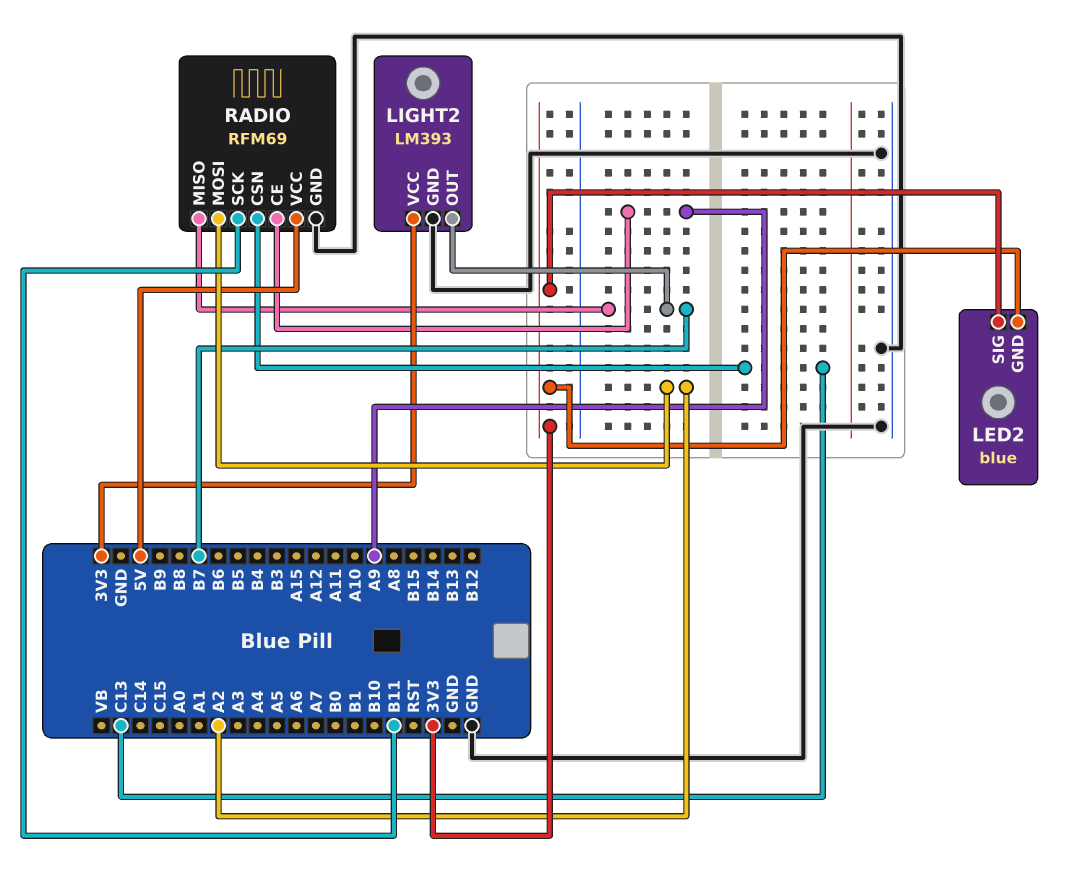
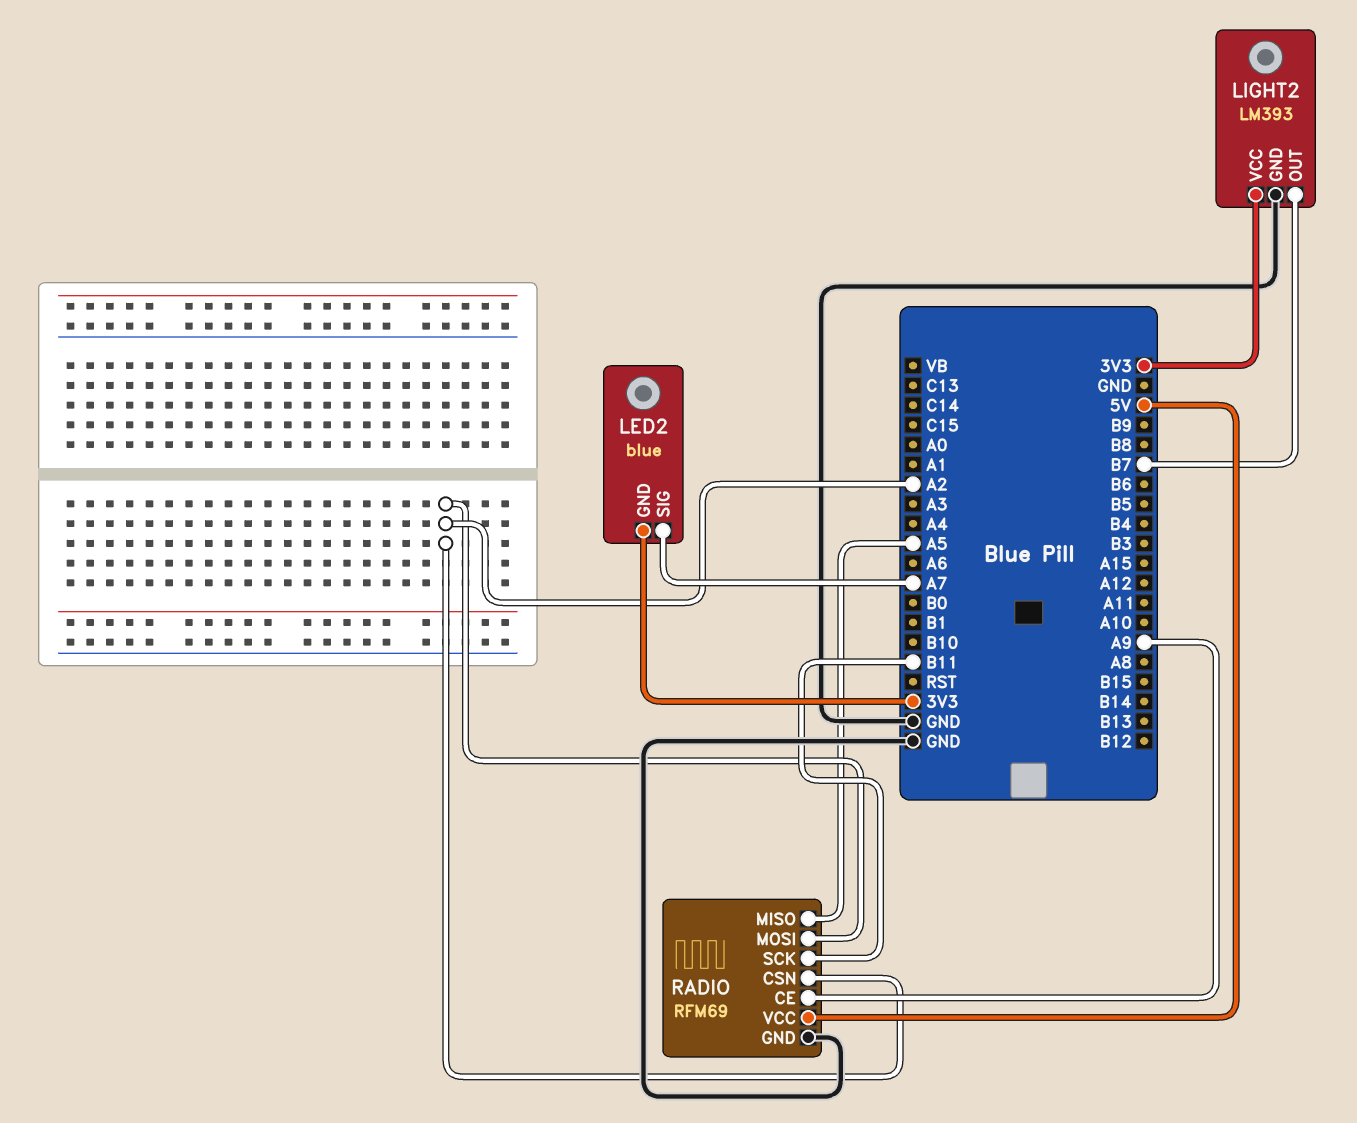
LED2 pin SIG: 3V3 -> A7
RADIO pin CSN: C13 -> A2
RADIO pin MISO: B7 -> A5

